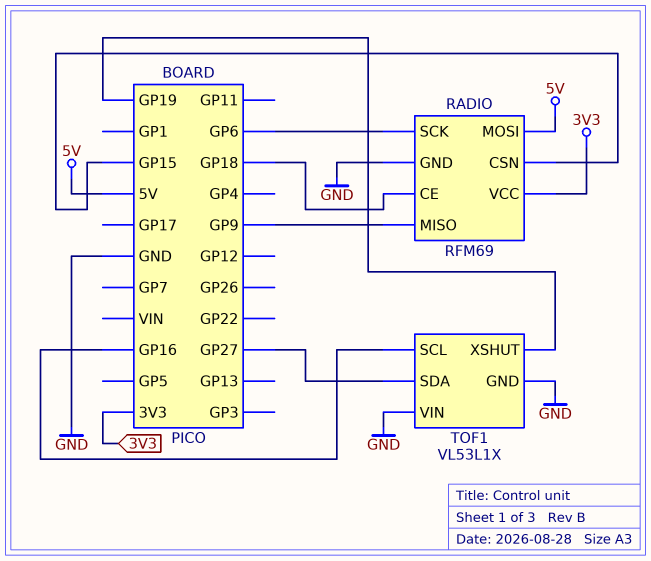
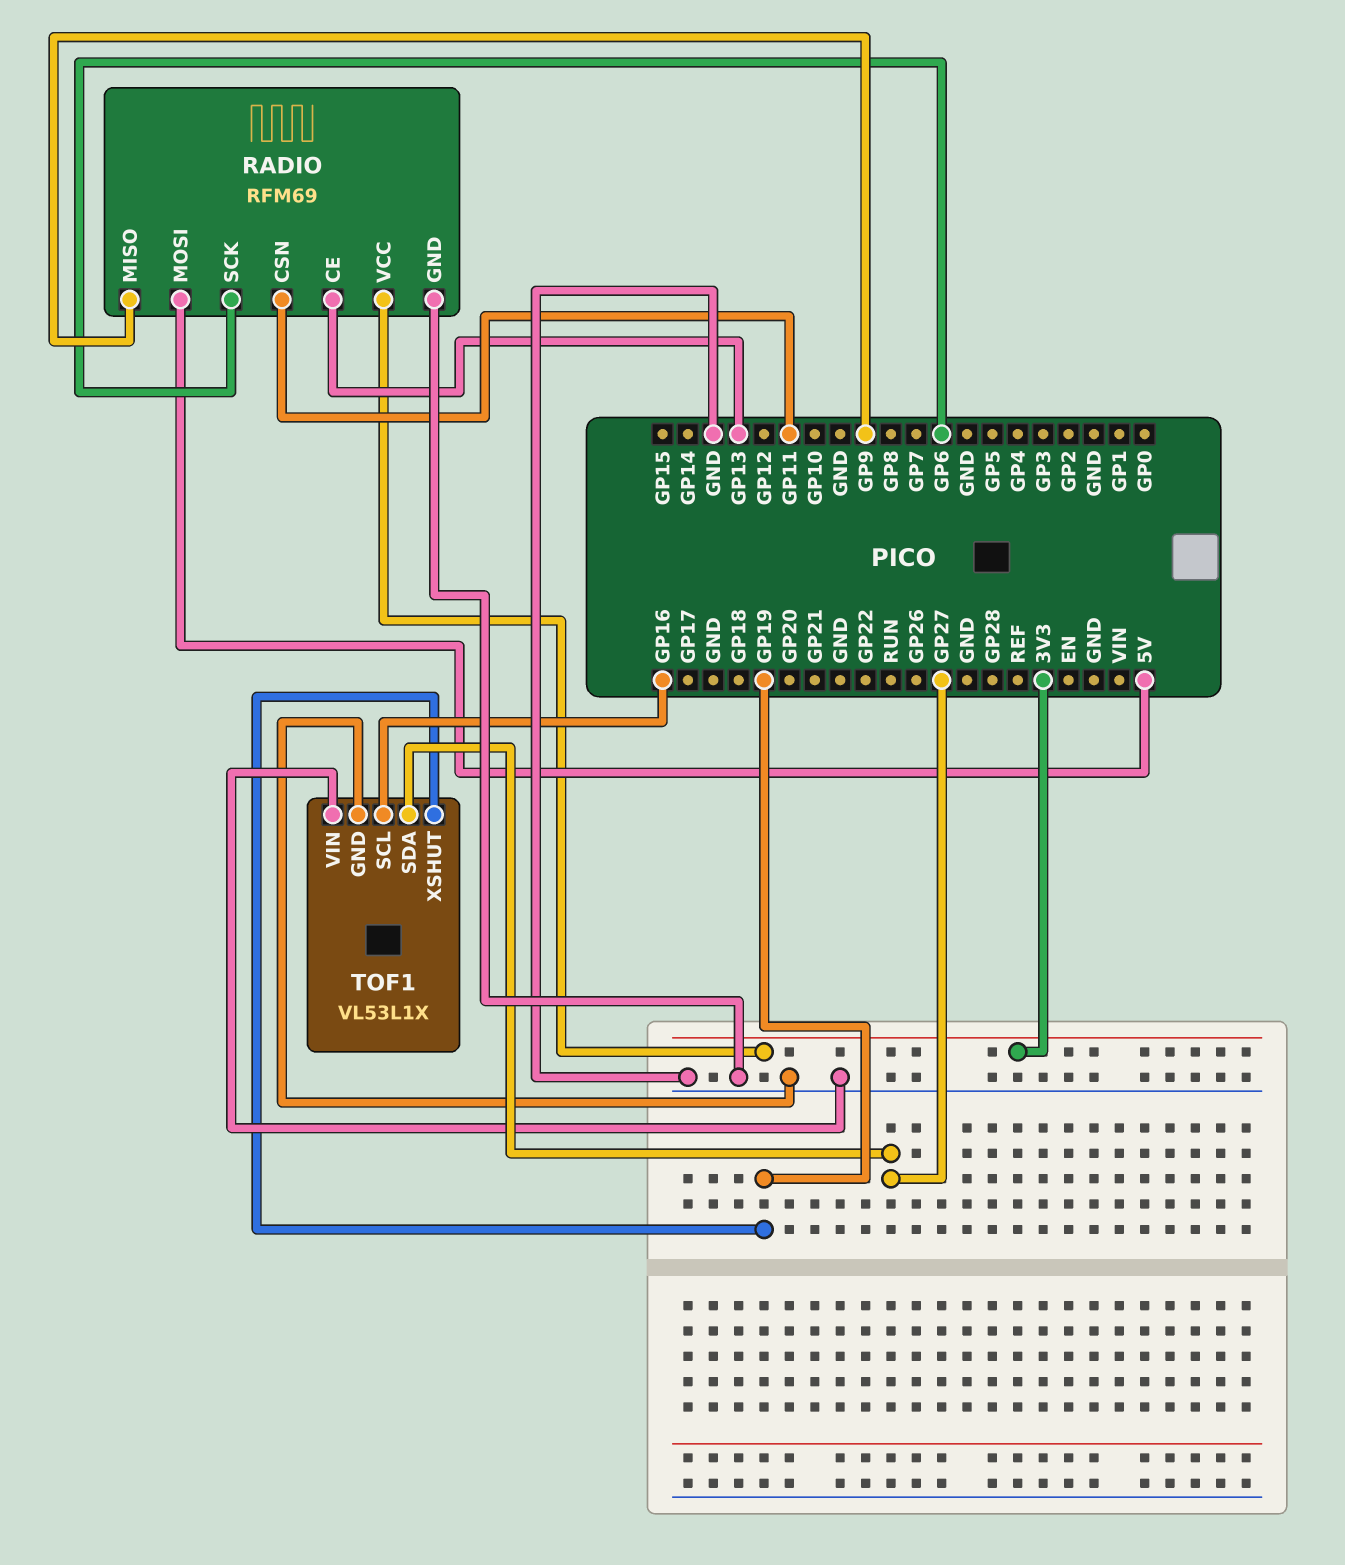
RADIO pin CE: GP18 -> GP13
RADIO pin CSN: GP15 -> GP11

